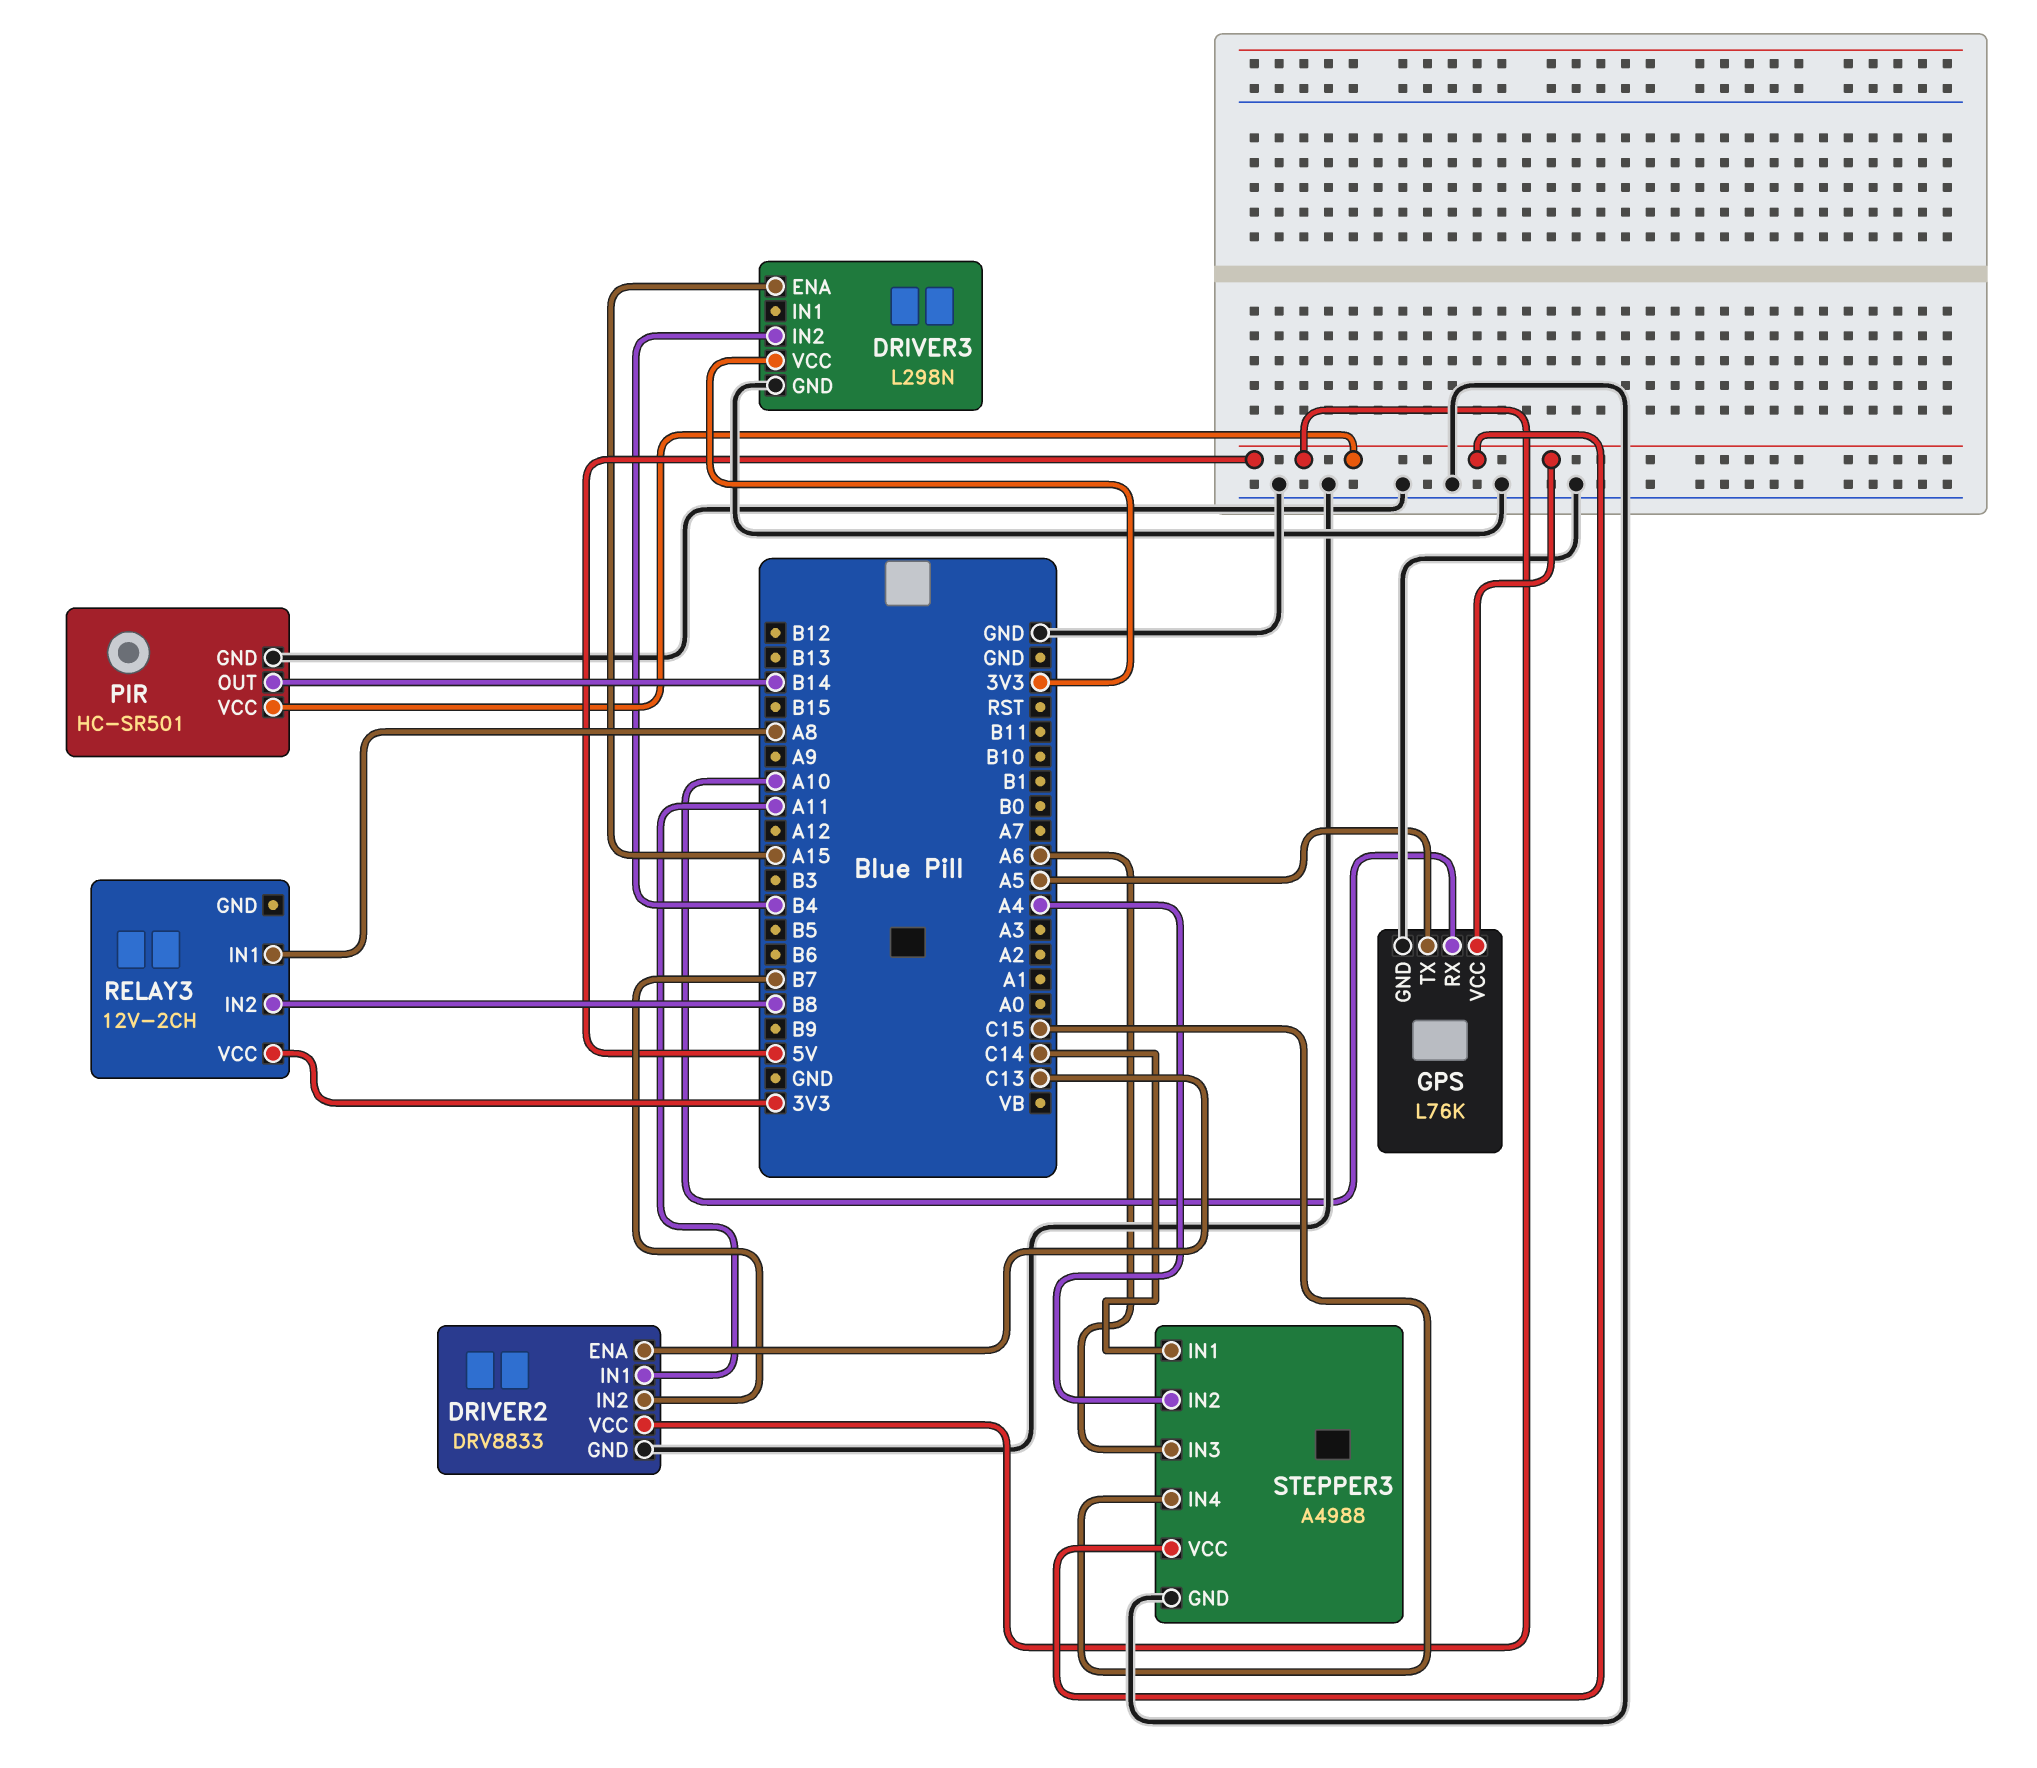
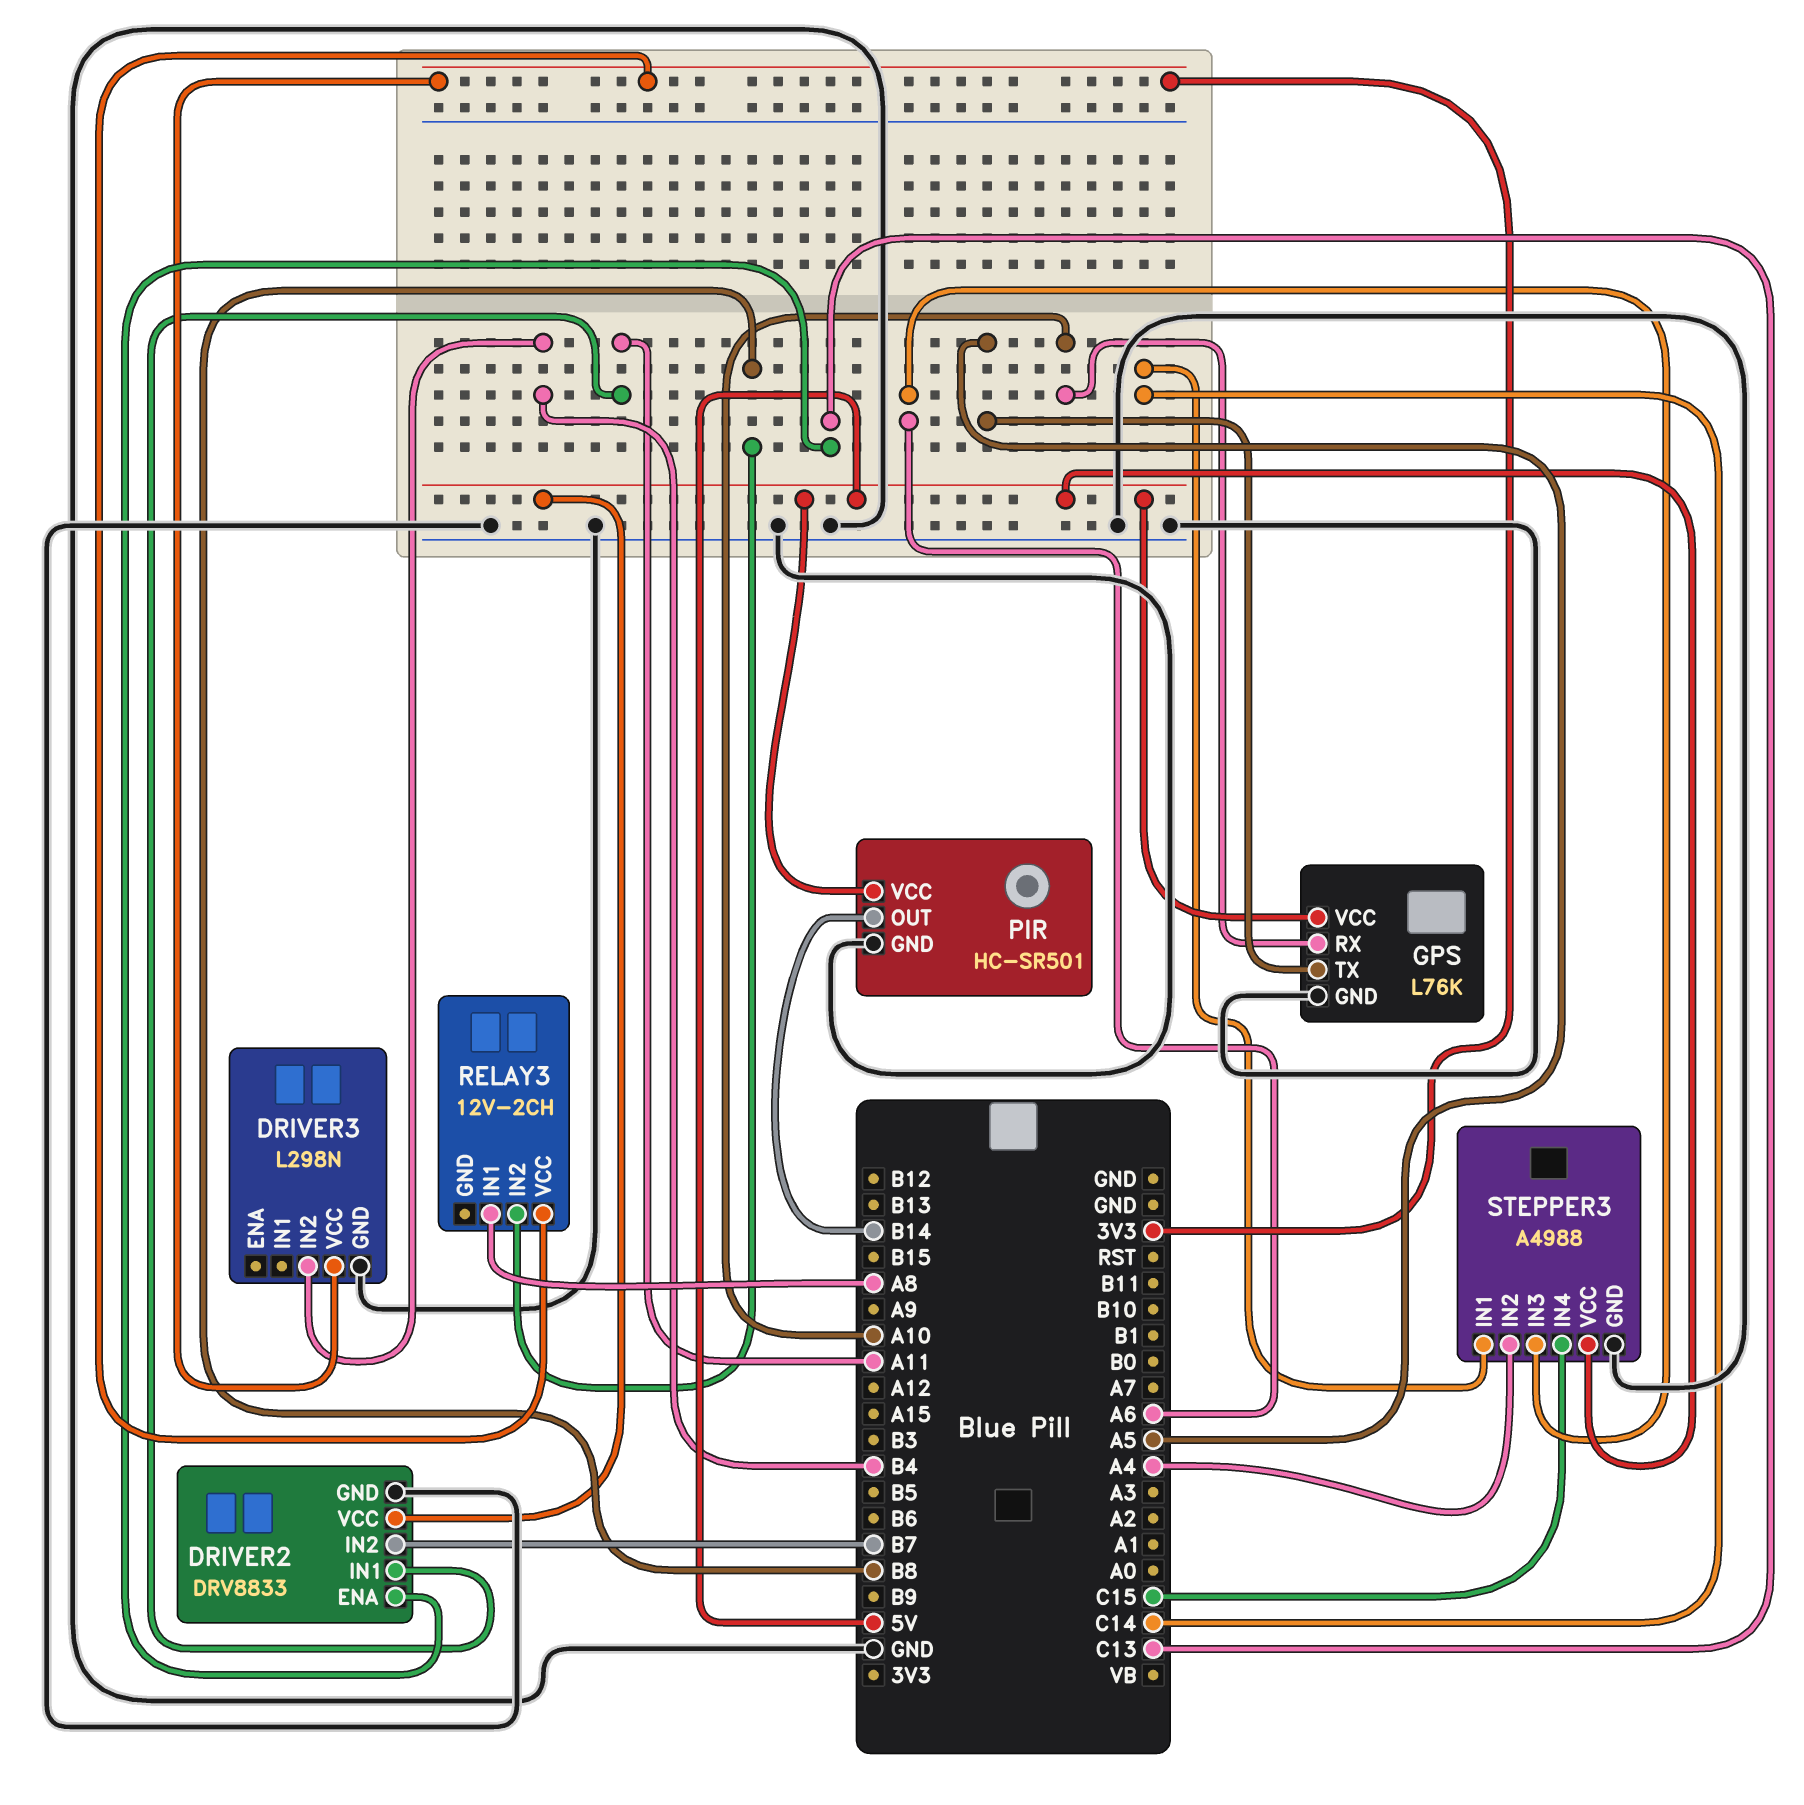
DRIVER3 pin ENA: A15 -> none

